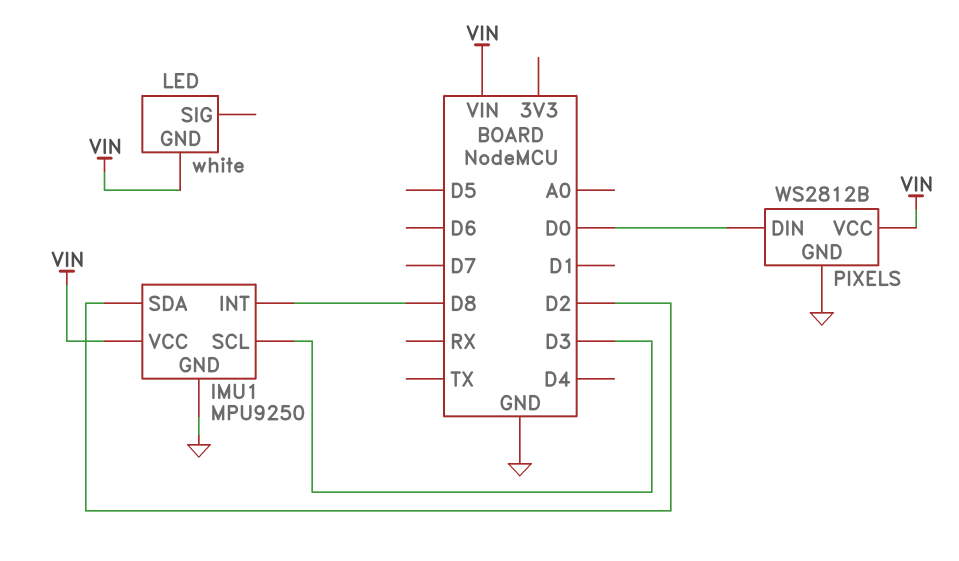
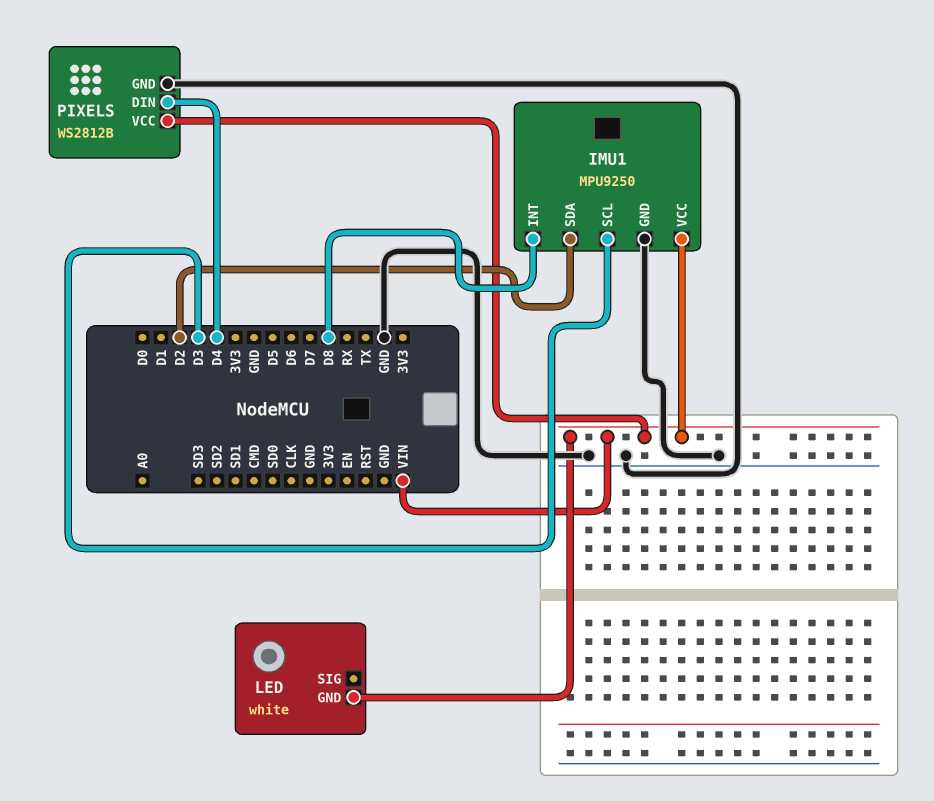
PIXELS pin DIN: D0 -> D4

